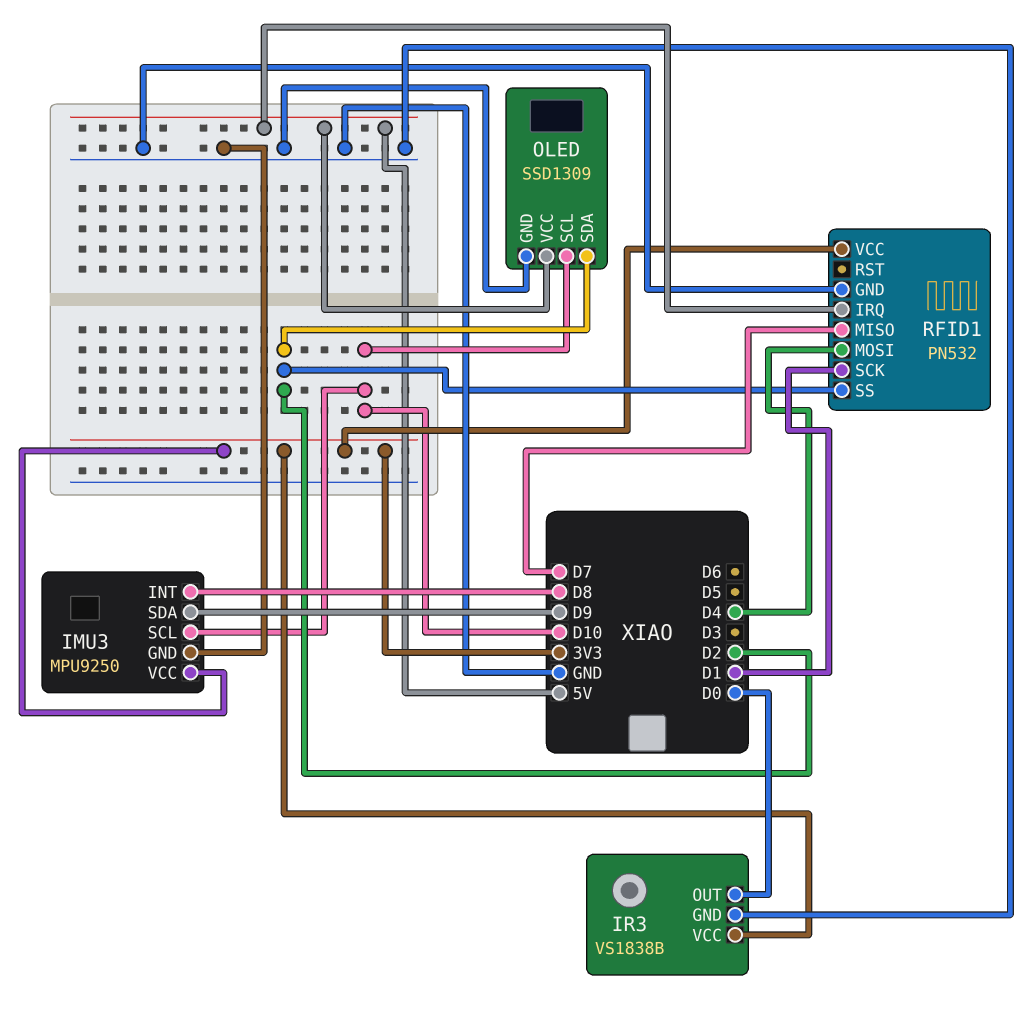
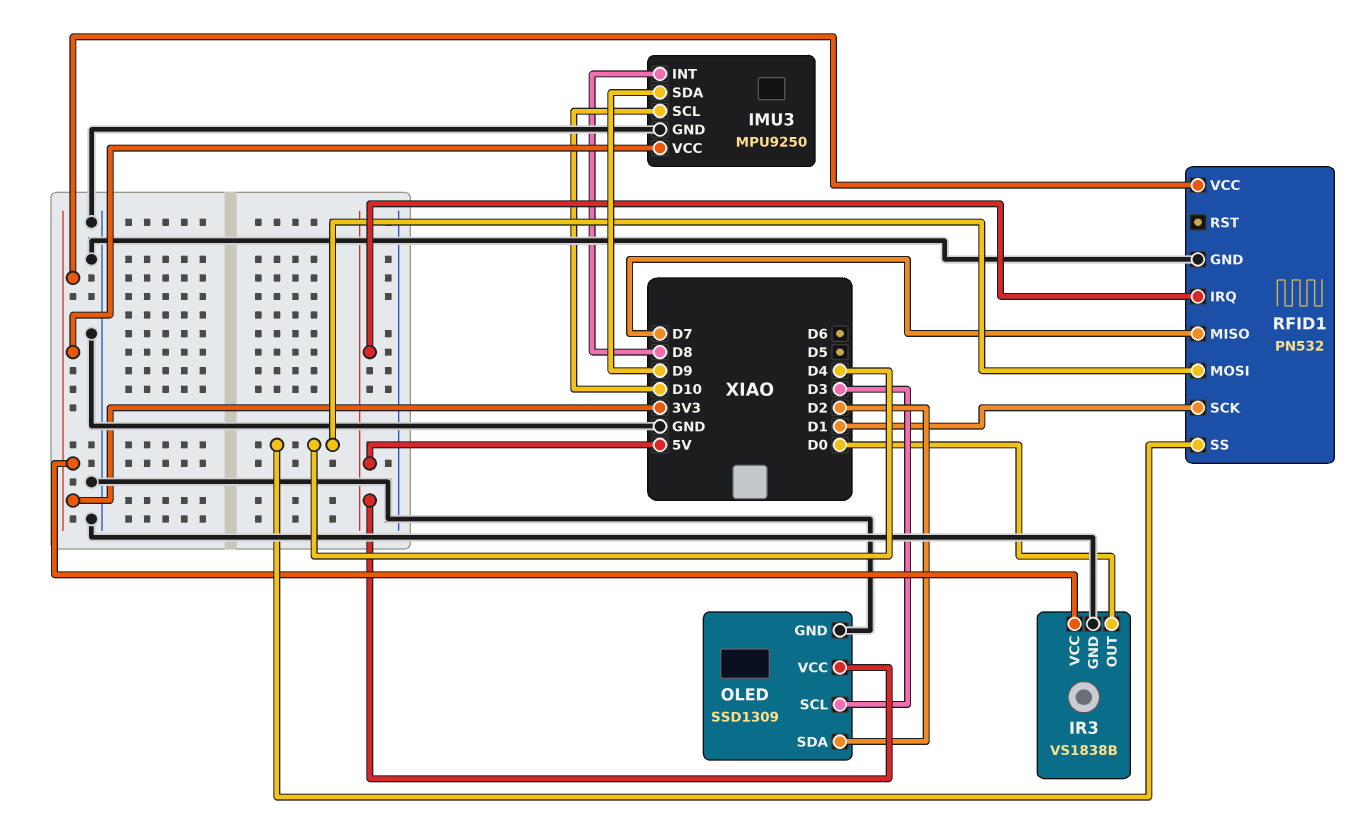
OLED pin SCL: D10 -> D3
RFID1 pin SS: D2 -> D4

